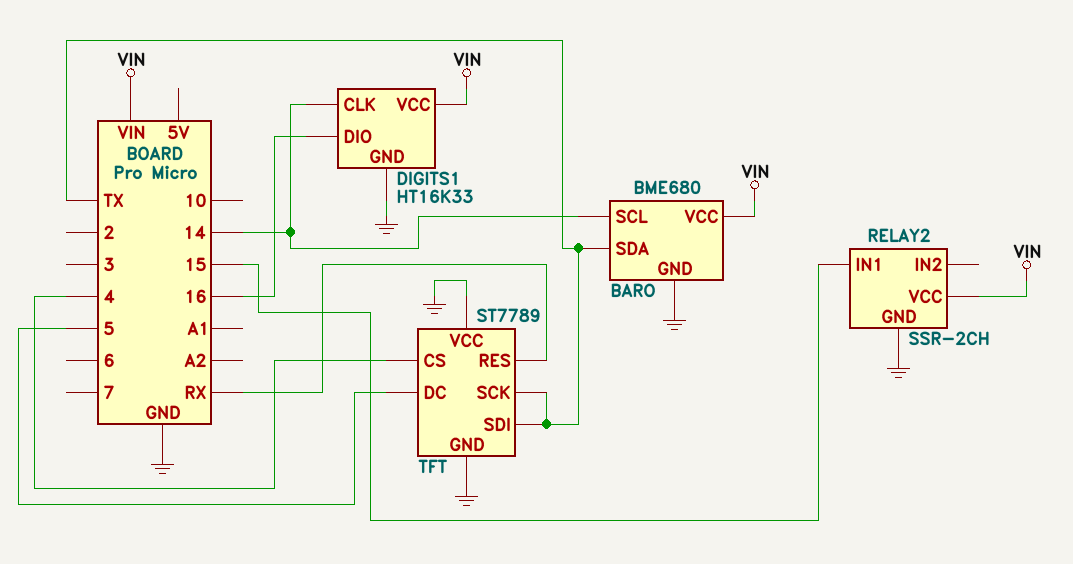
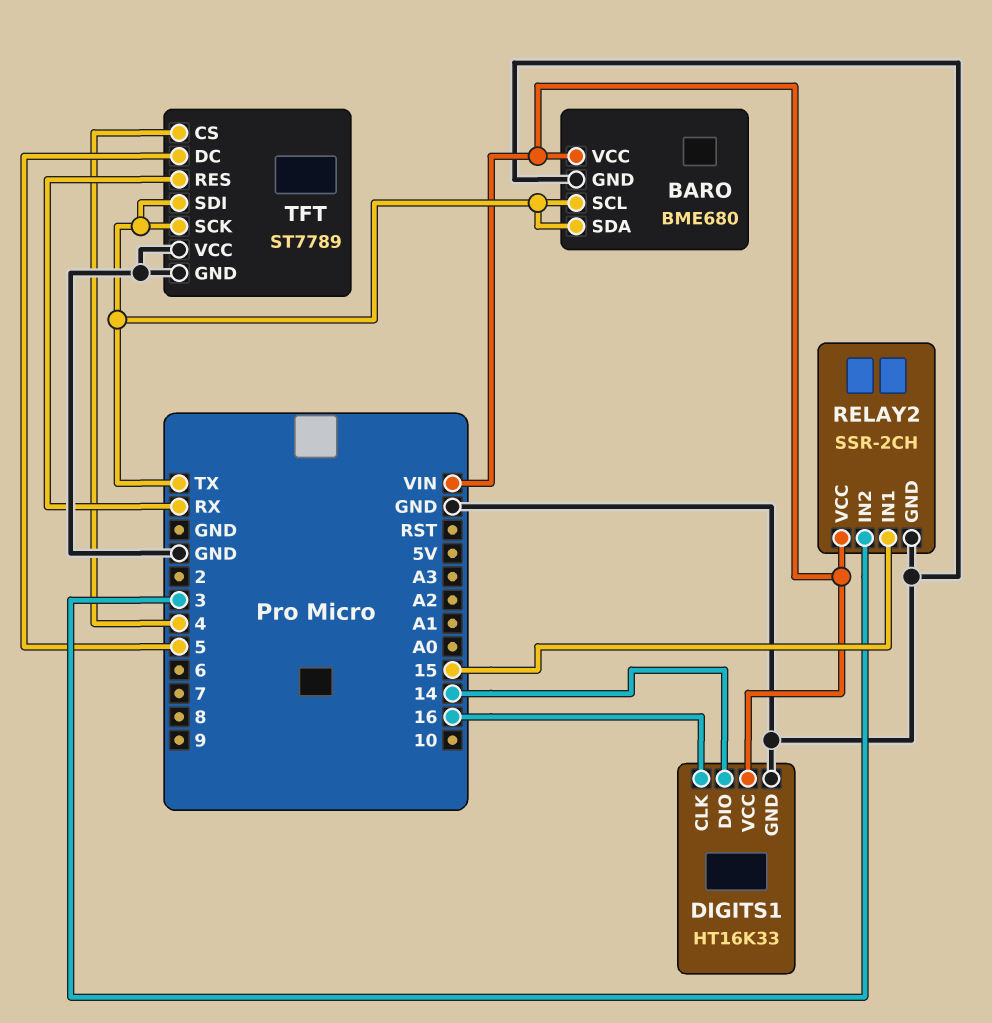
BARO pin SCL: 14 -> TX
DIGITS1 pin CLK: 14 -> 16
DIGITS1 pin DIO: 16 -> 14
RELAY2 pin IN2: none -> 3

